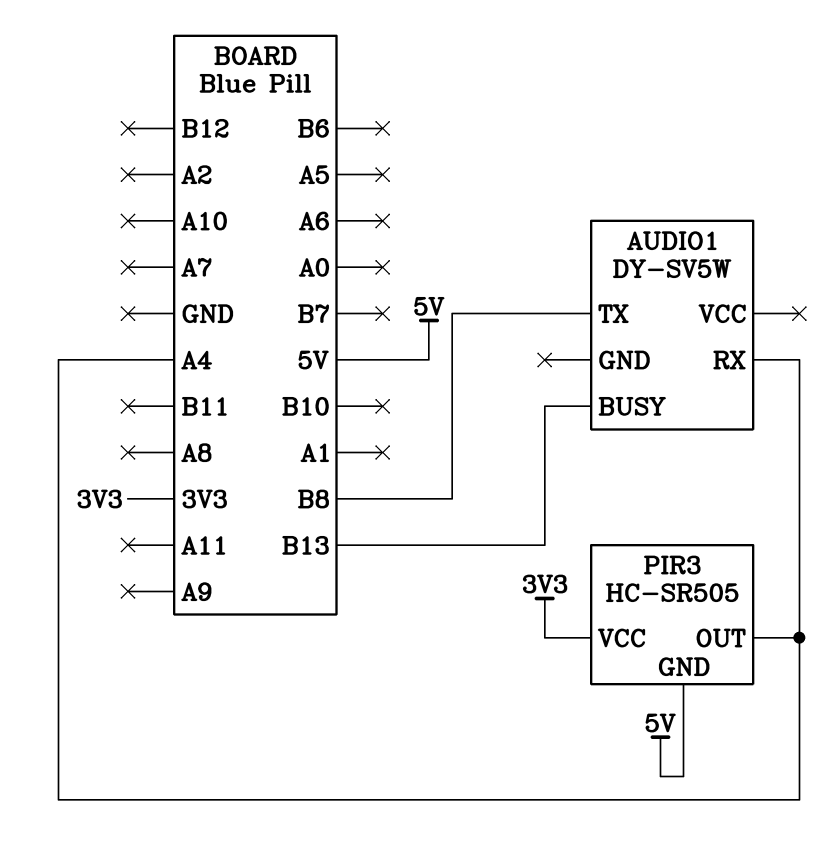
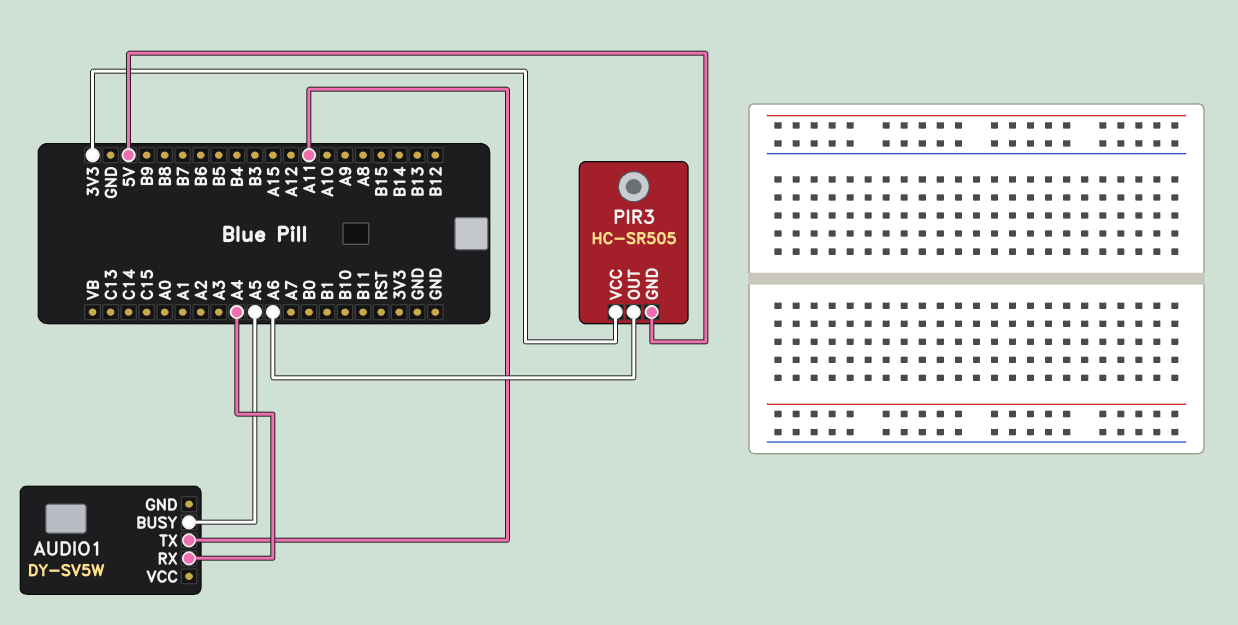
AUDIO1 pin BUSY: B13 -> A5
AUDIO1 pin TX: B8 -> A11
PIR3 pin OUT: A4 -> A6

